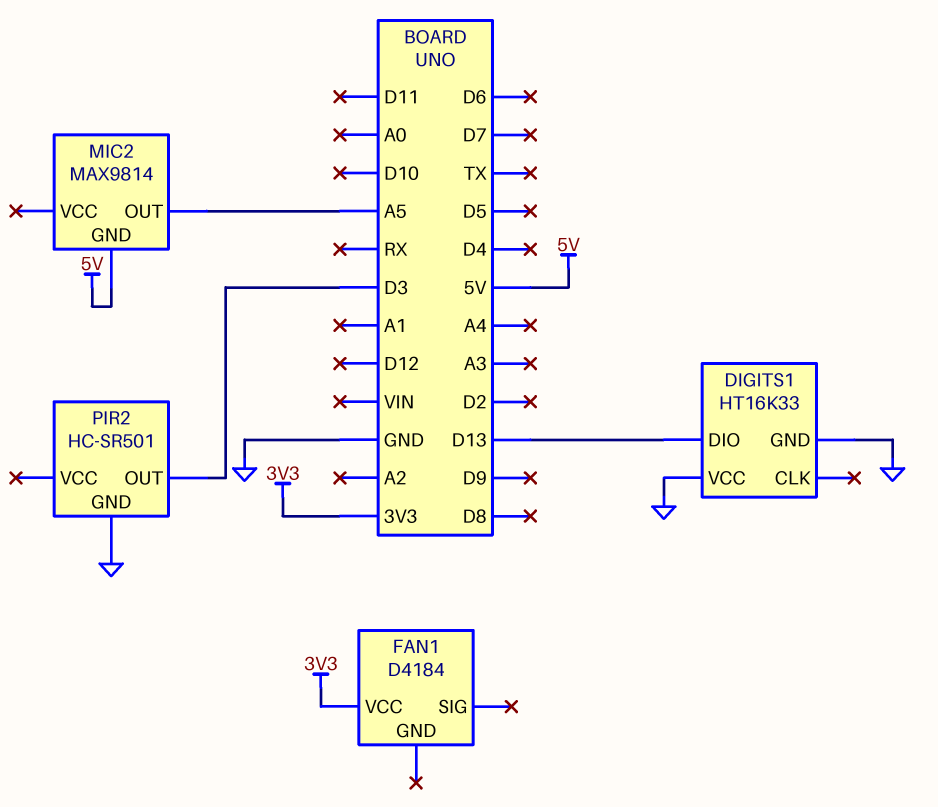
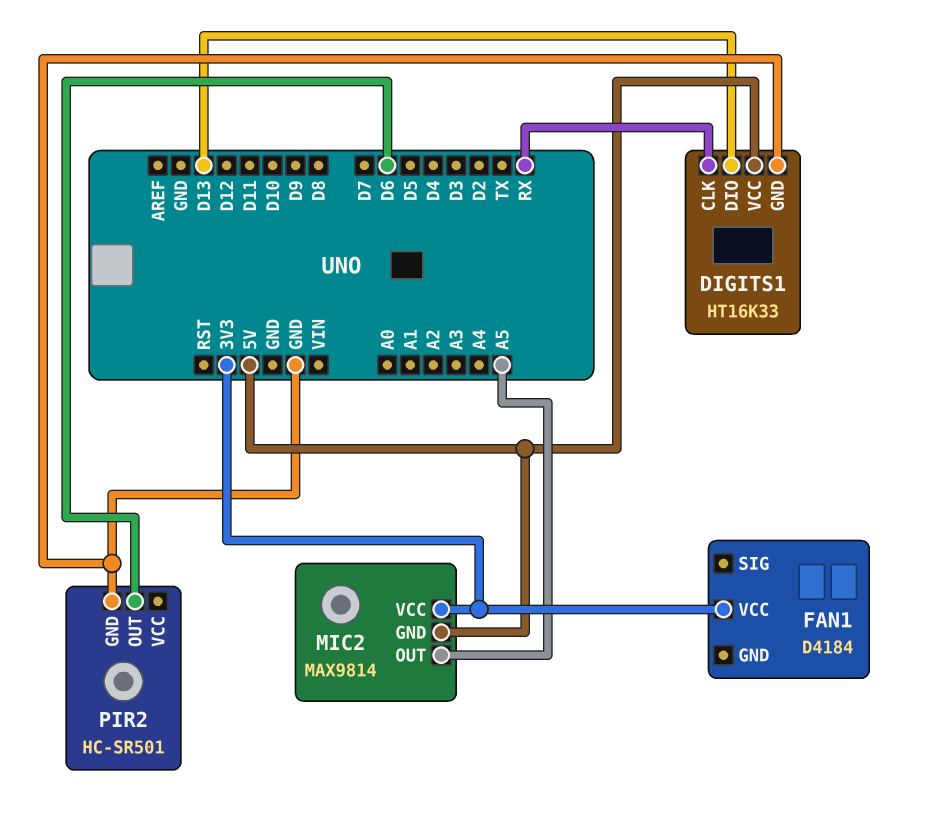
DIGITS1 pin CLK: none -> RX
DIGITS1 pin VCC: GND -> 5V
MIC2 pin VCC: none -> 3V3
PIR2 pin OUT: D3 -> D6

